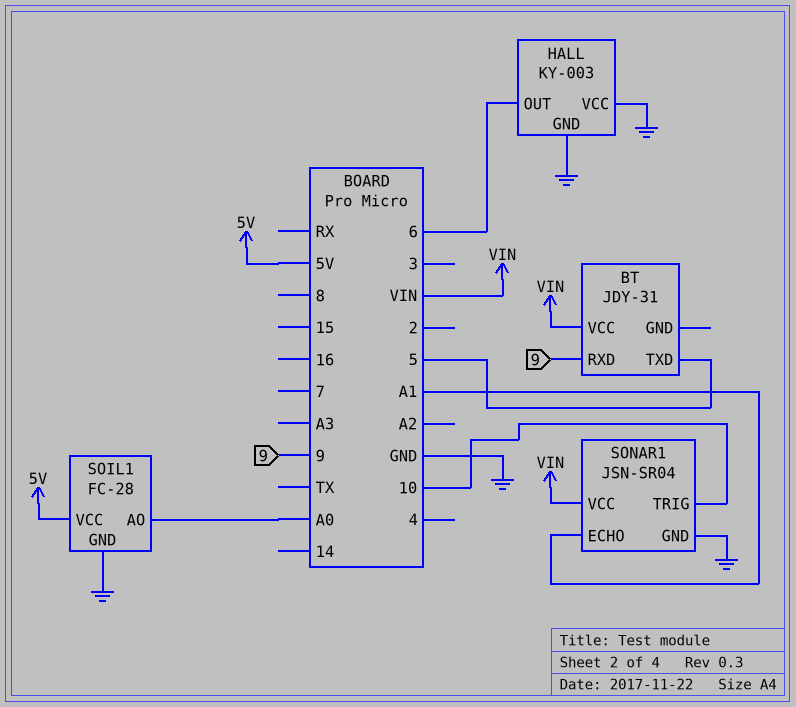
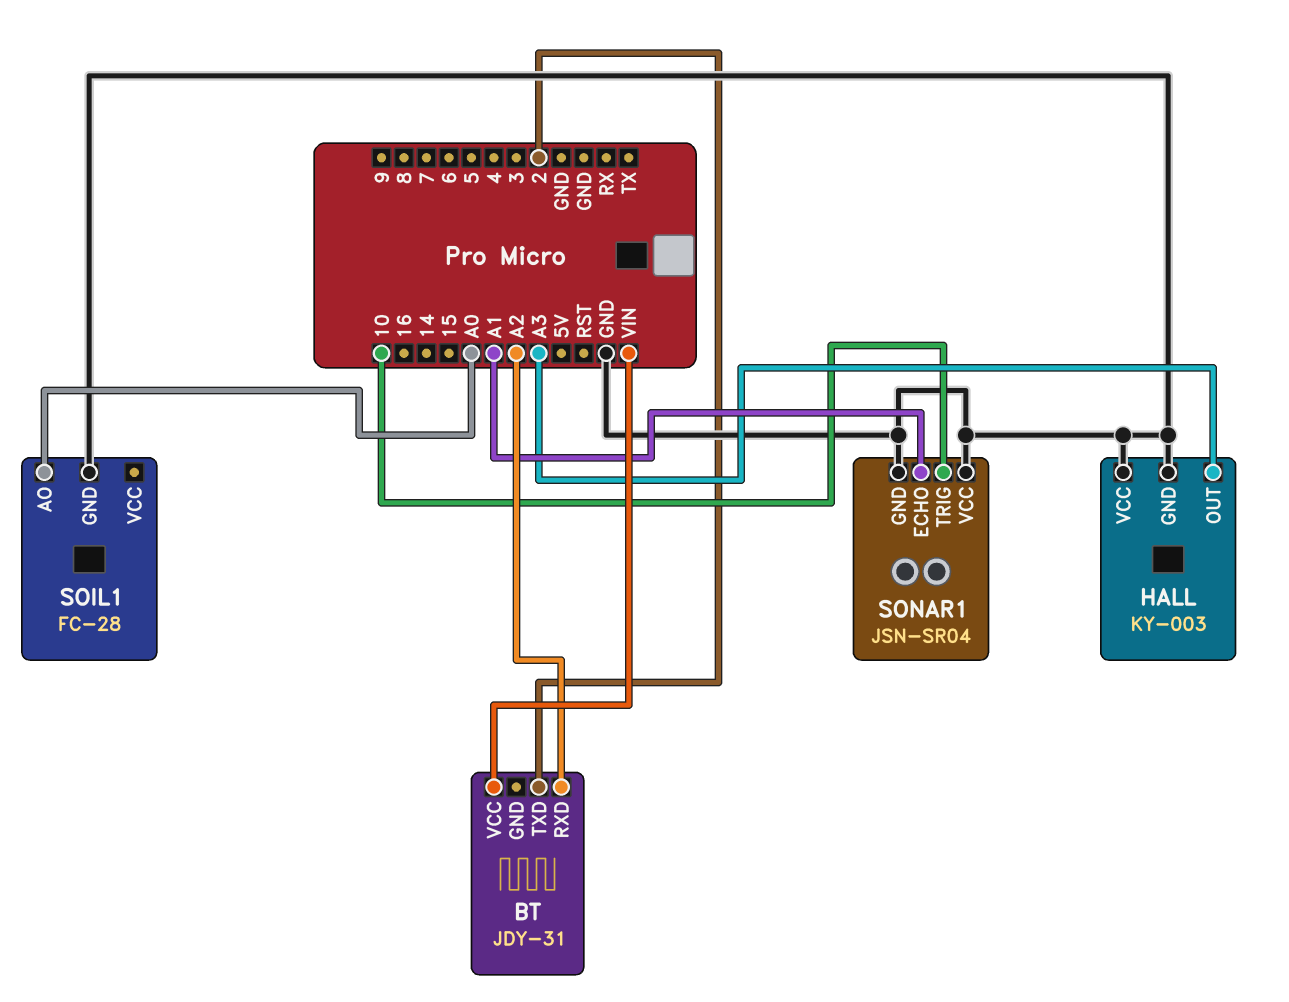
BT pin RXD: 9 -> A2
BT pin TXD: 5 -> 2
HALL pin OUT: 6 -> A3
SOIL1 pin VCC: 5V -> none
SONAR1 pin VCC: VIN -> GND

